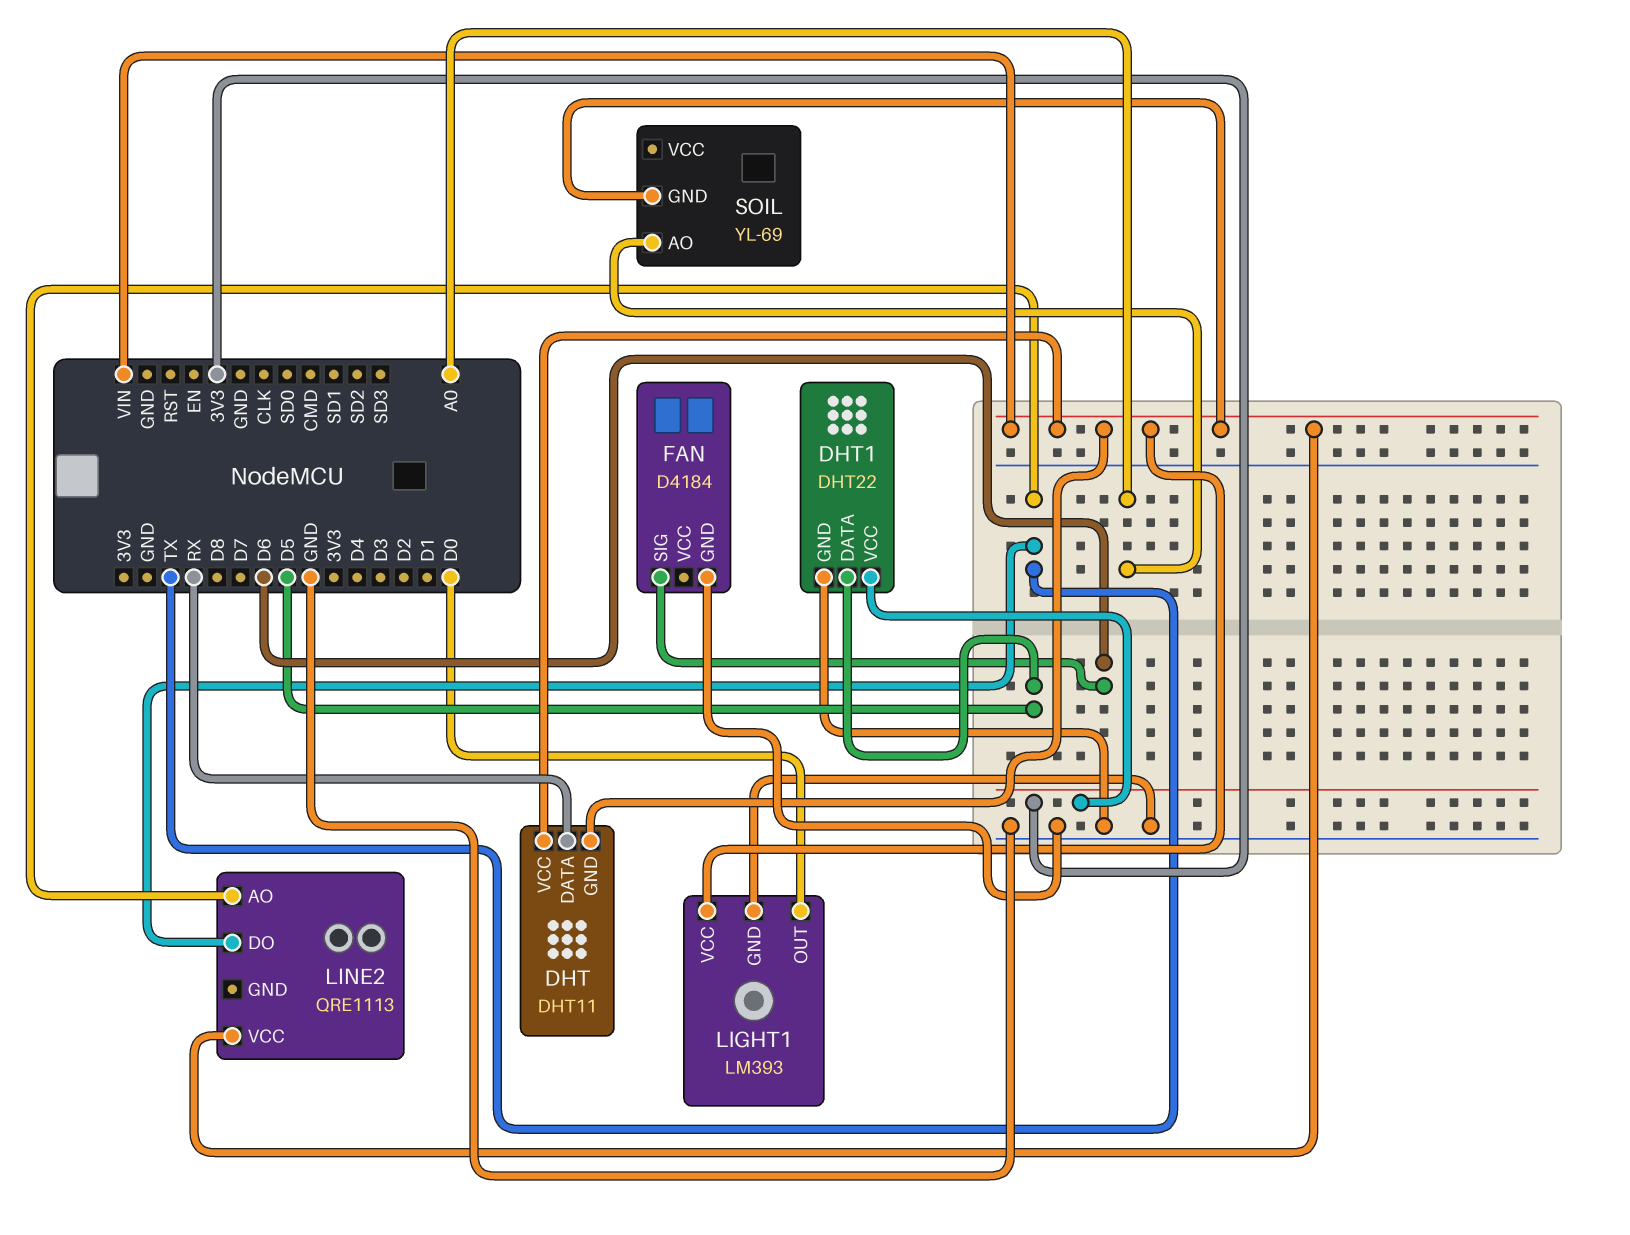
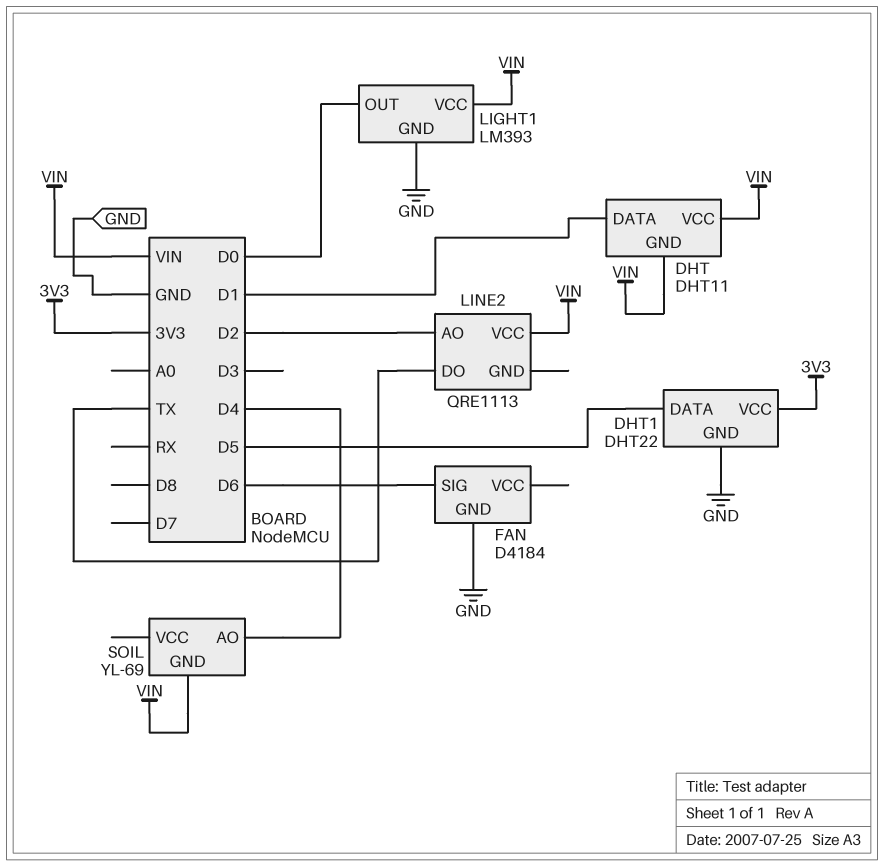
DHT pin DATA: RX -> D1
LINE2 pin AO: TX -> D2
SOIL pin AO: A0 -> D4

